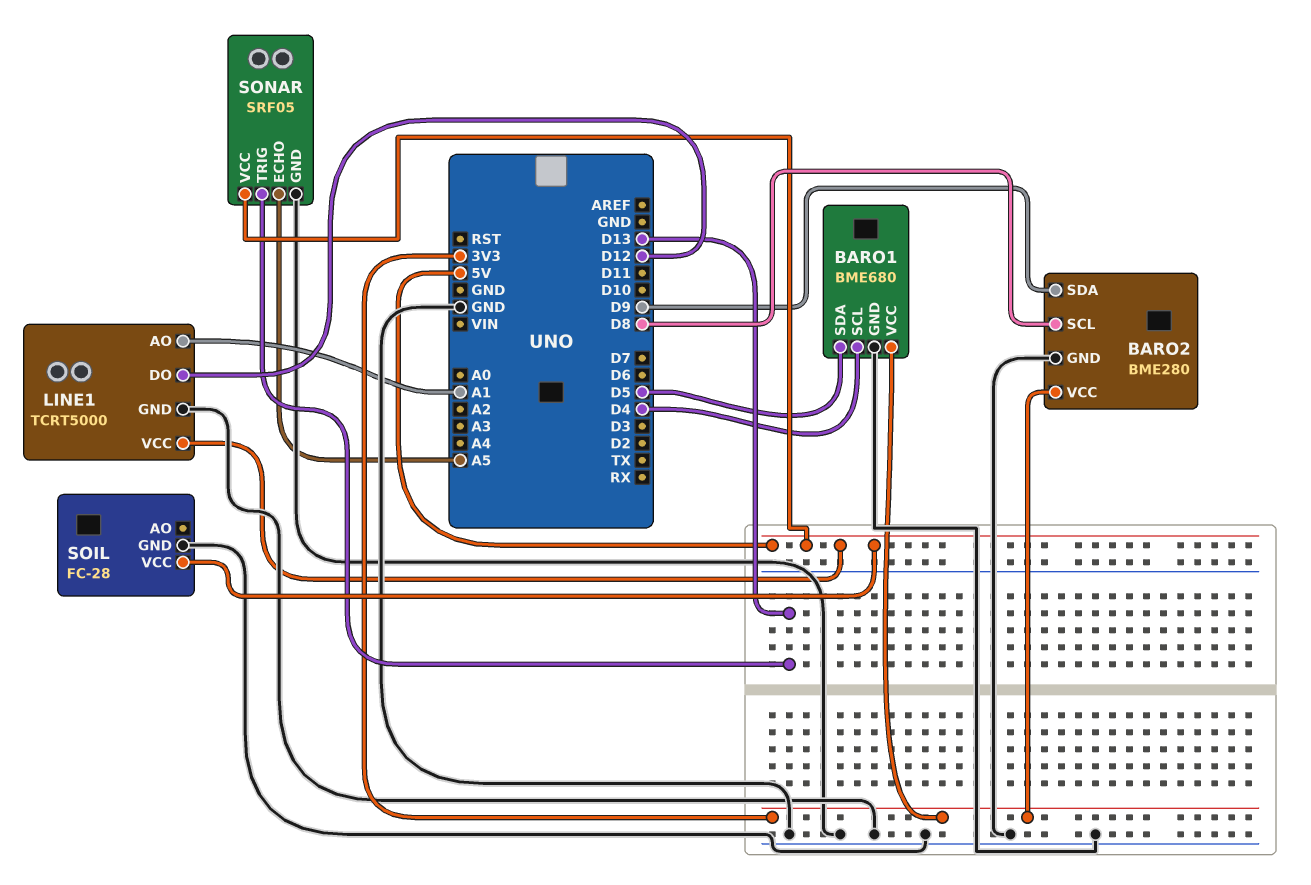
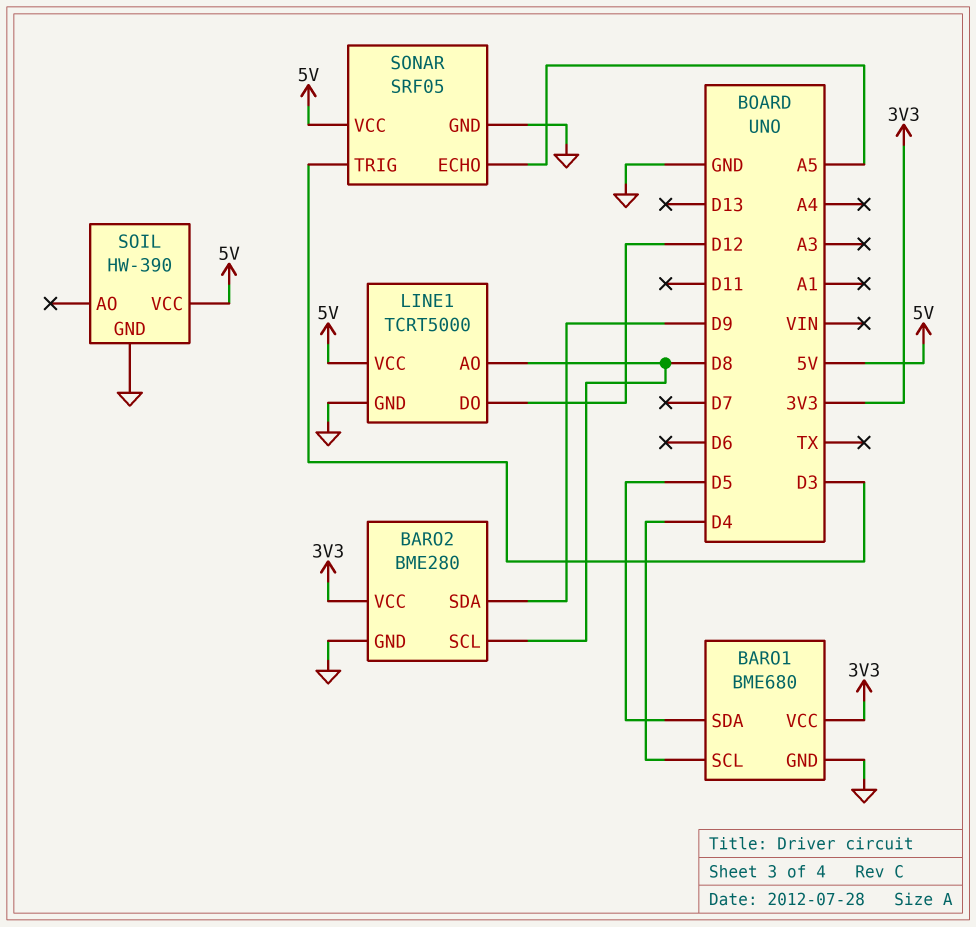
LINE1 pin AO: A1 -> D8
SOIL: FC-28 -> HW-390
SONAR pin TRIG: D13 -> D3

